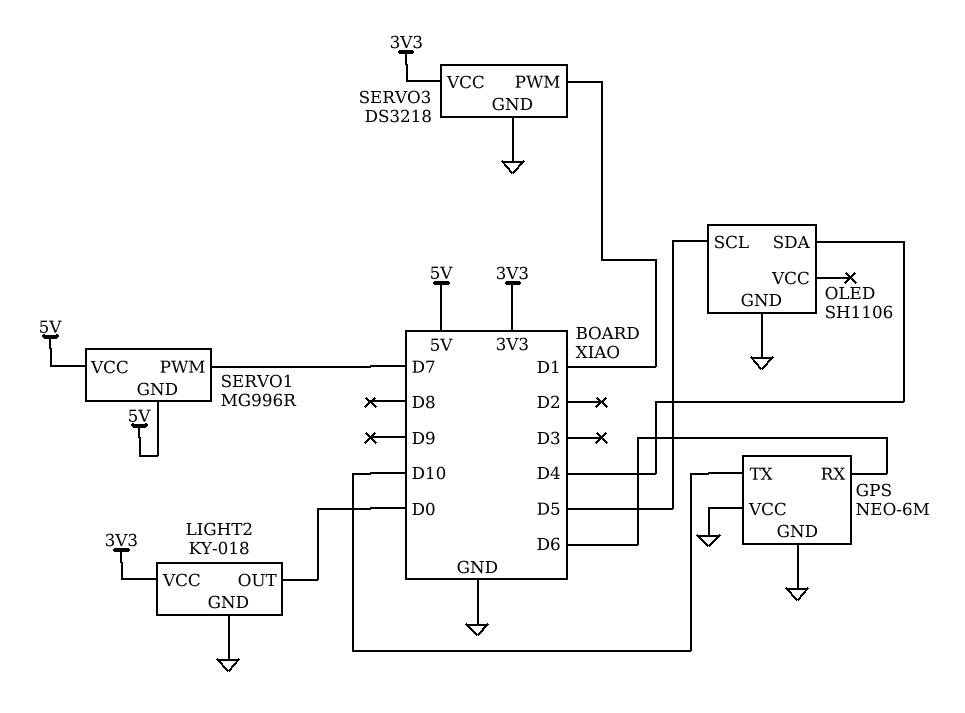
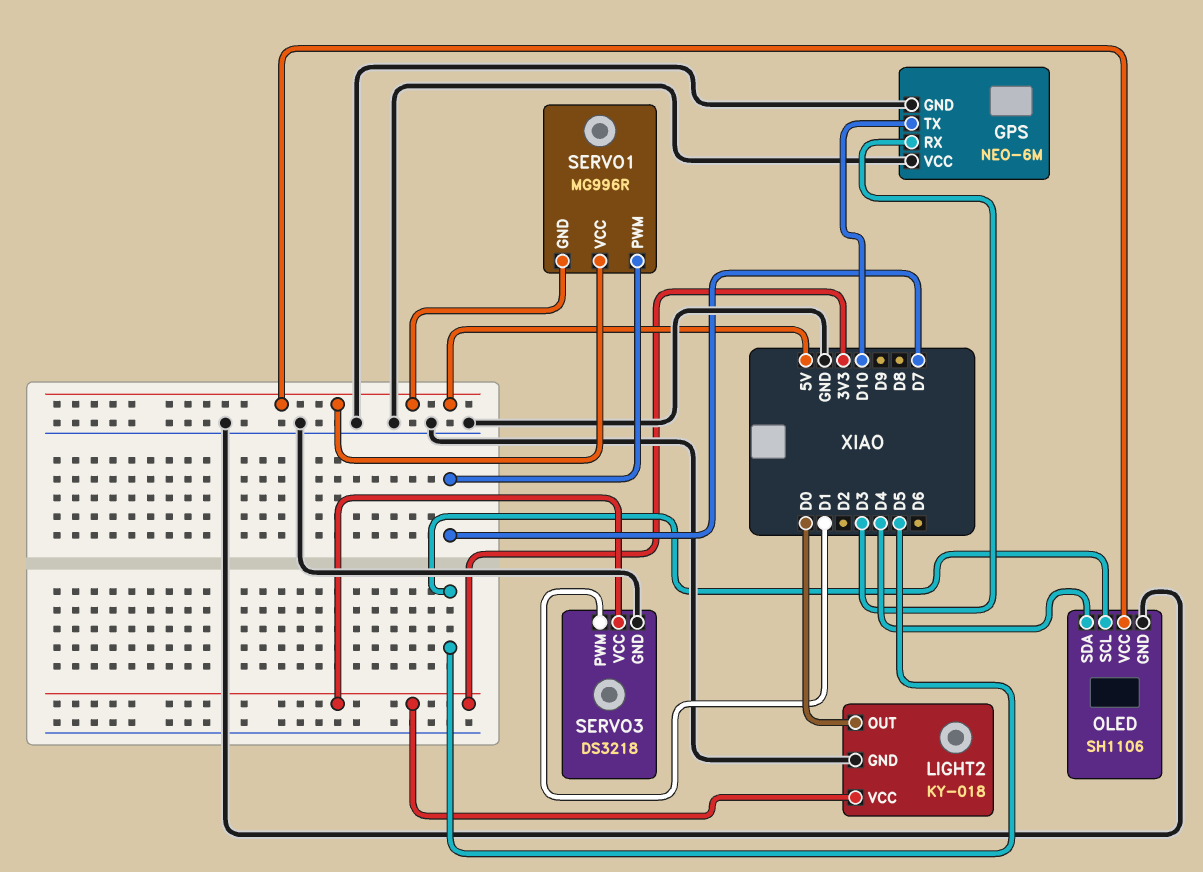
GPS pin RX: D6 -> D3
OLED pin VCC: none -> 5V

